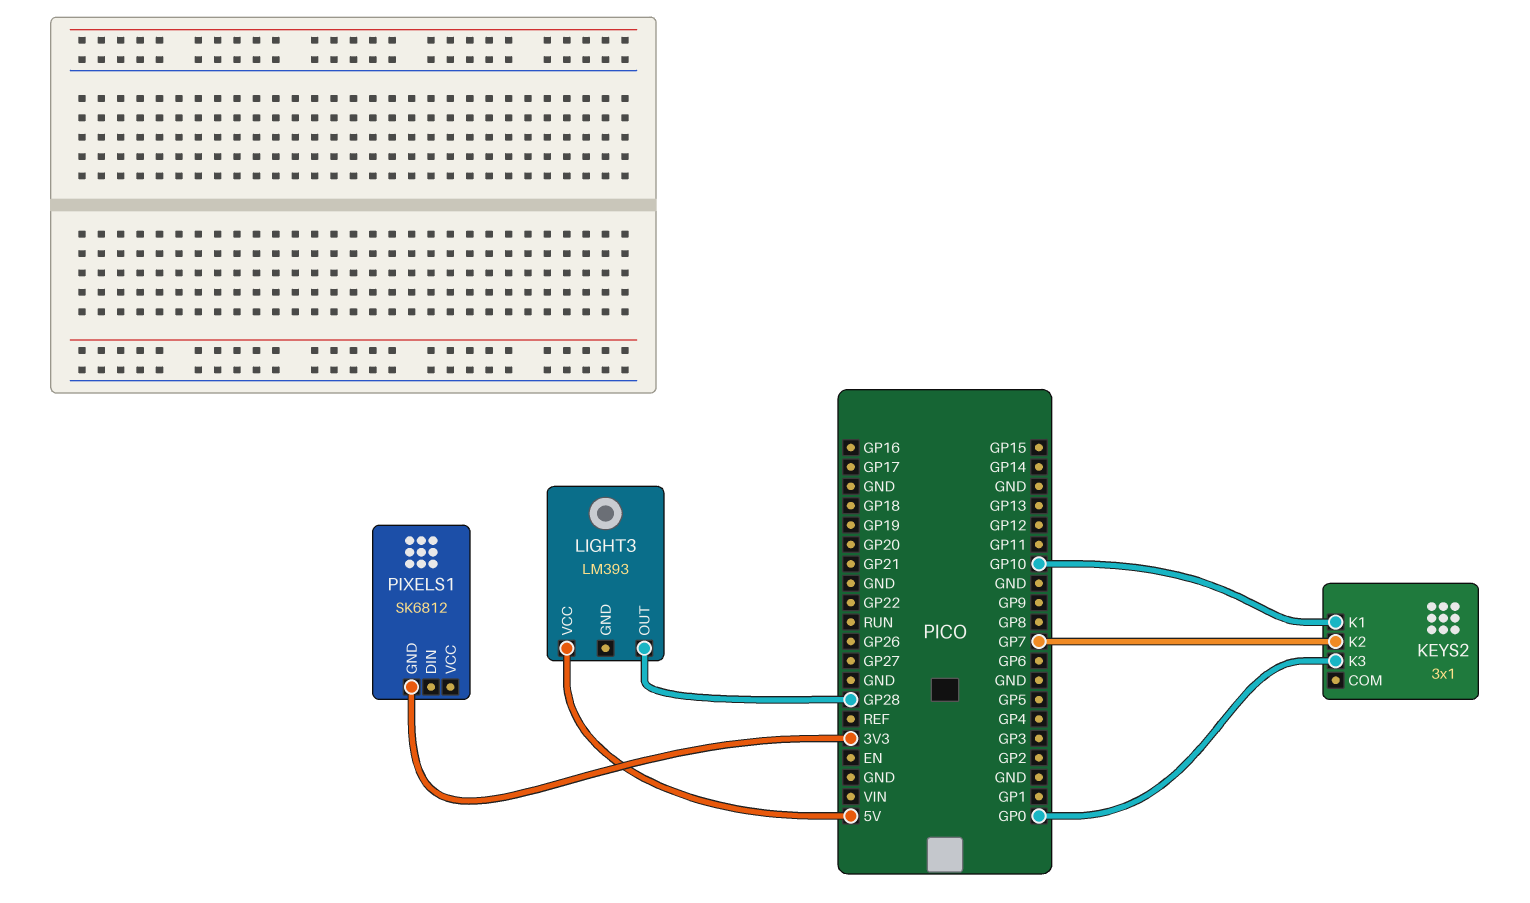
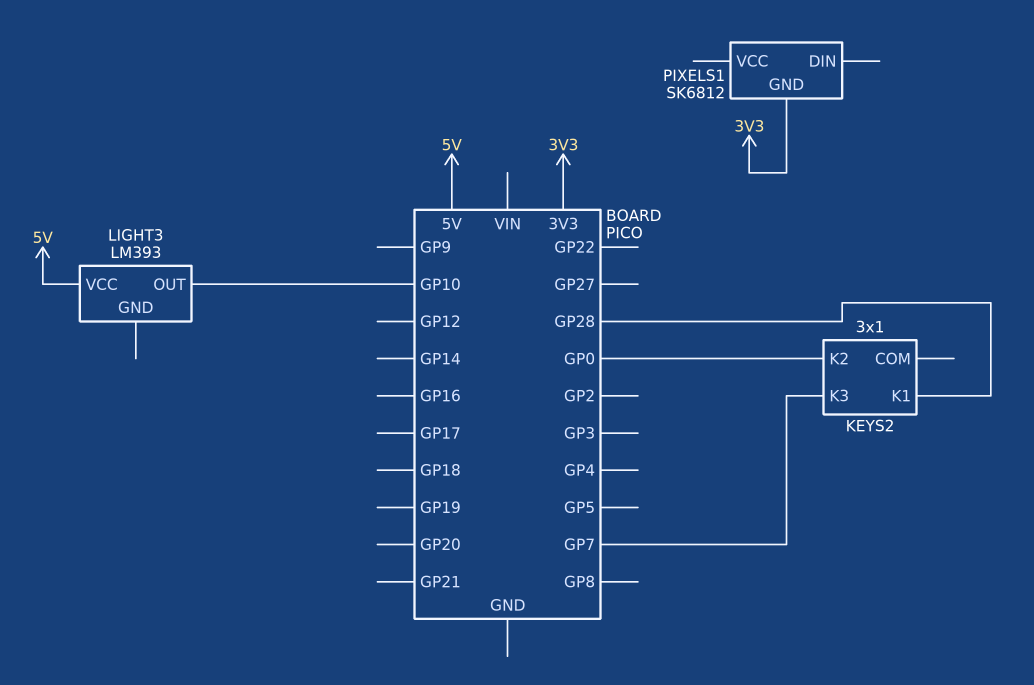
KEYS2 pin K1: GP10 -> GP28
KEYS2 pin K2: GP7 -> GP0
KEYS2 pin K3: GP0 -> GP7
LIGHT3 pin OUT: GP28 -> GP10

